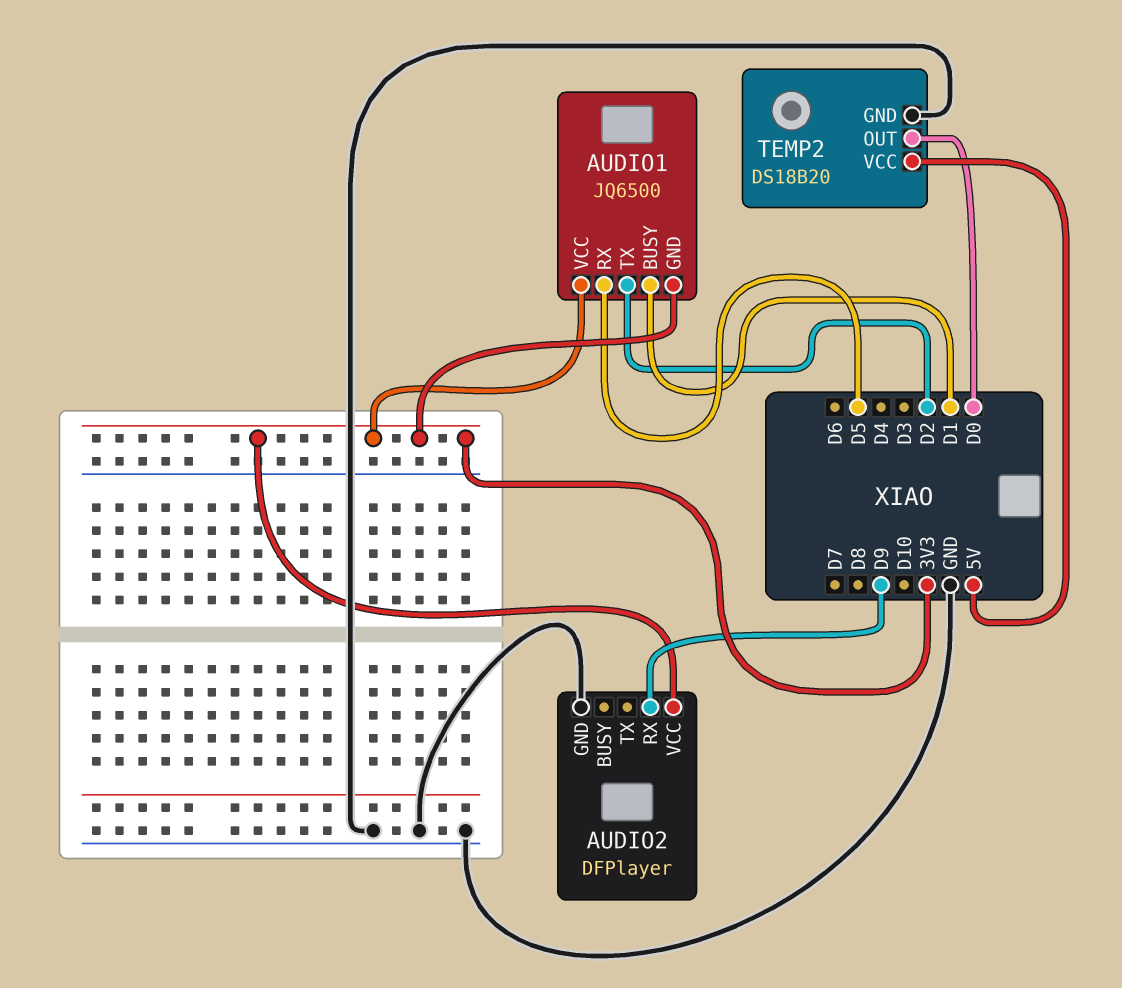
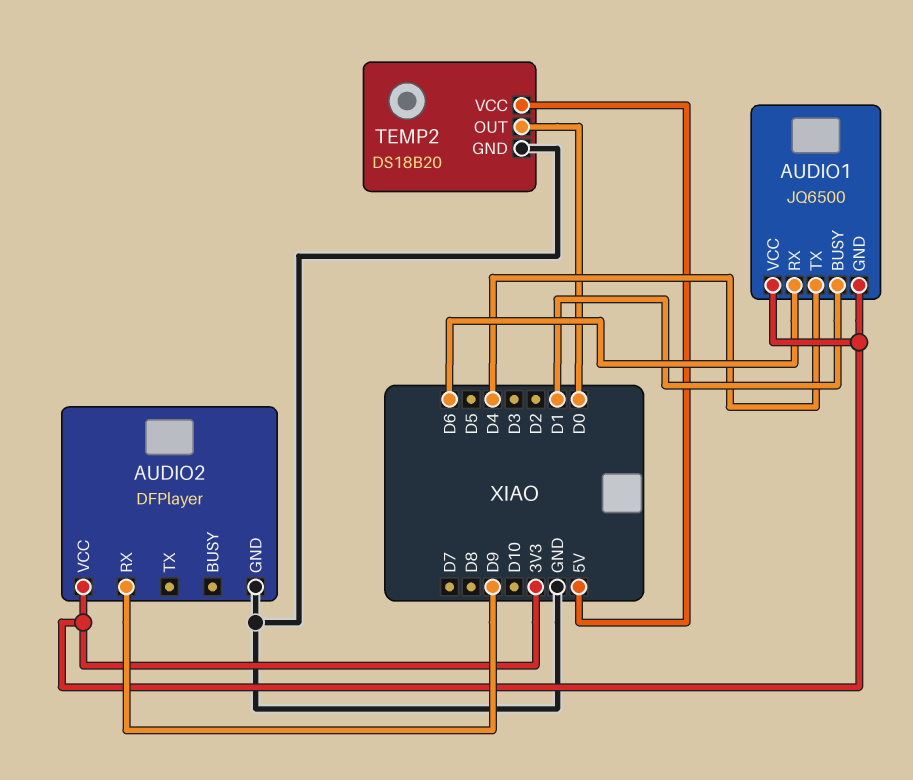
AUDIO1 pin RX: D5 -> D6
AUDIO1 pin TX: D2 -> D4

